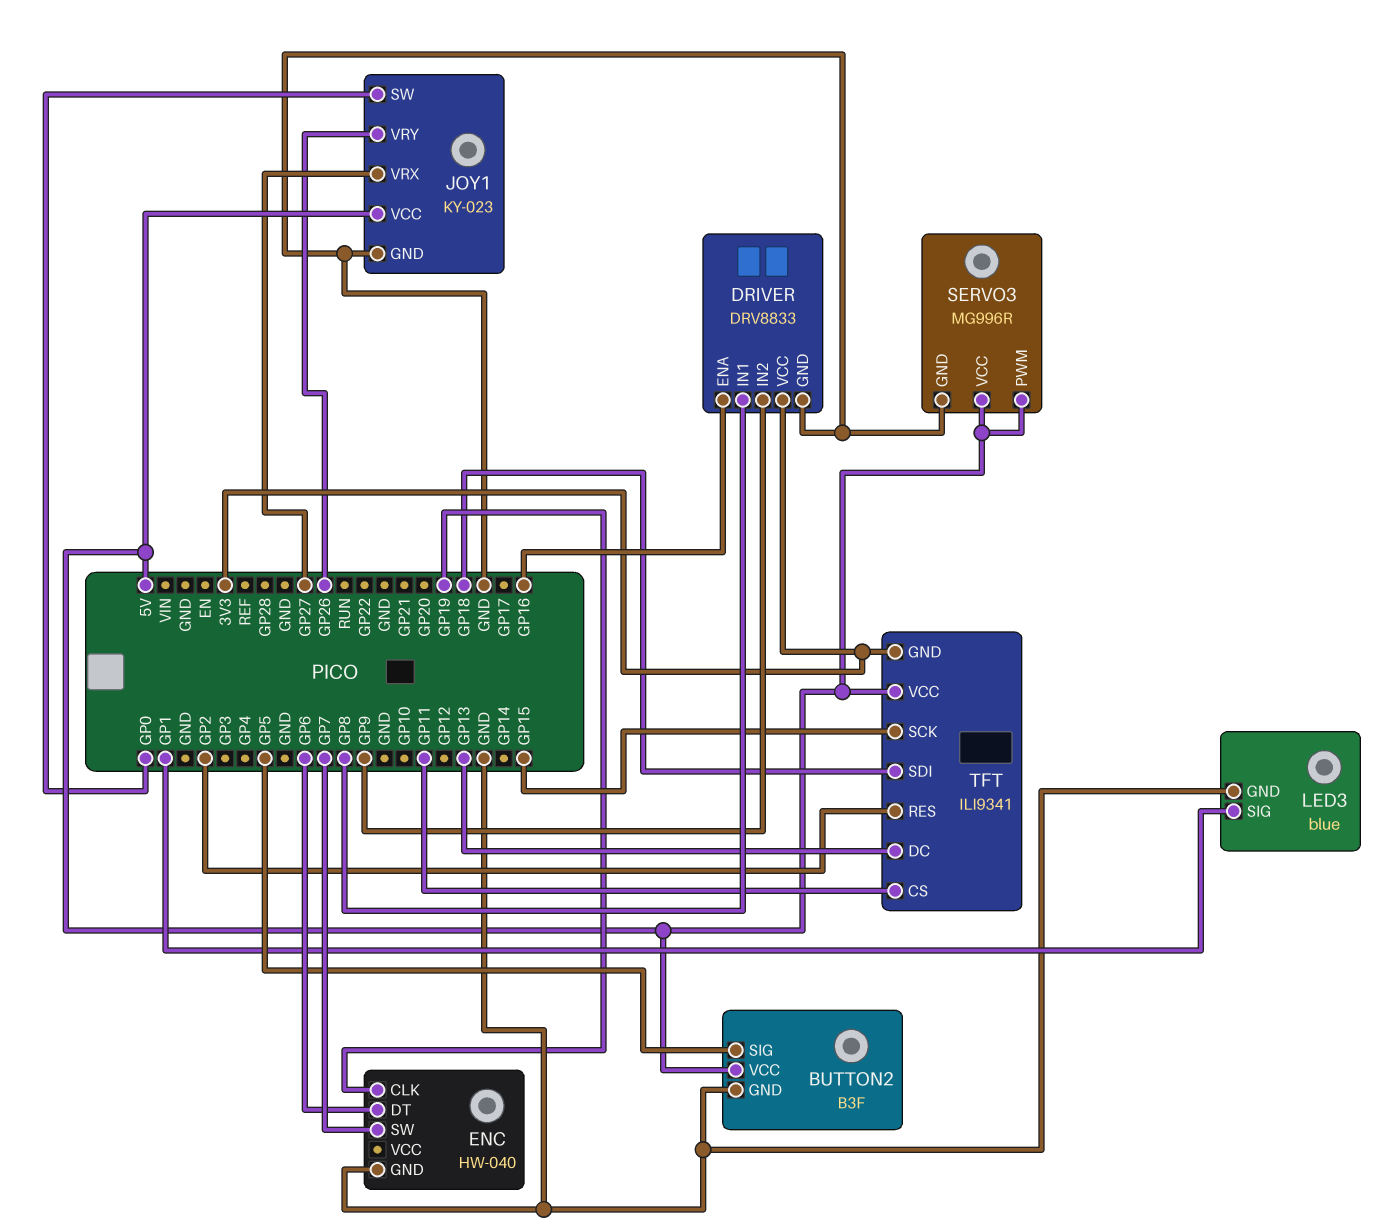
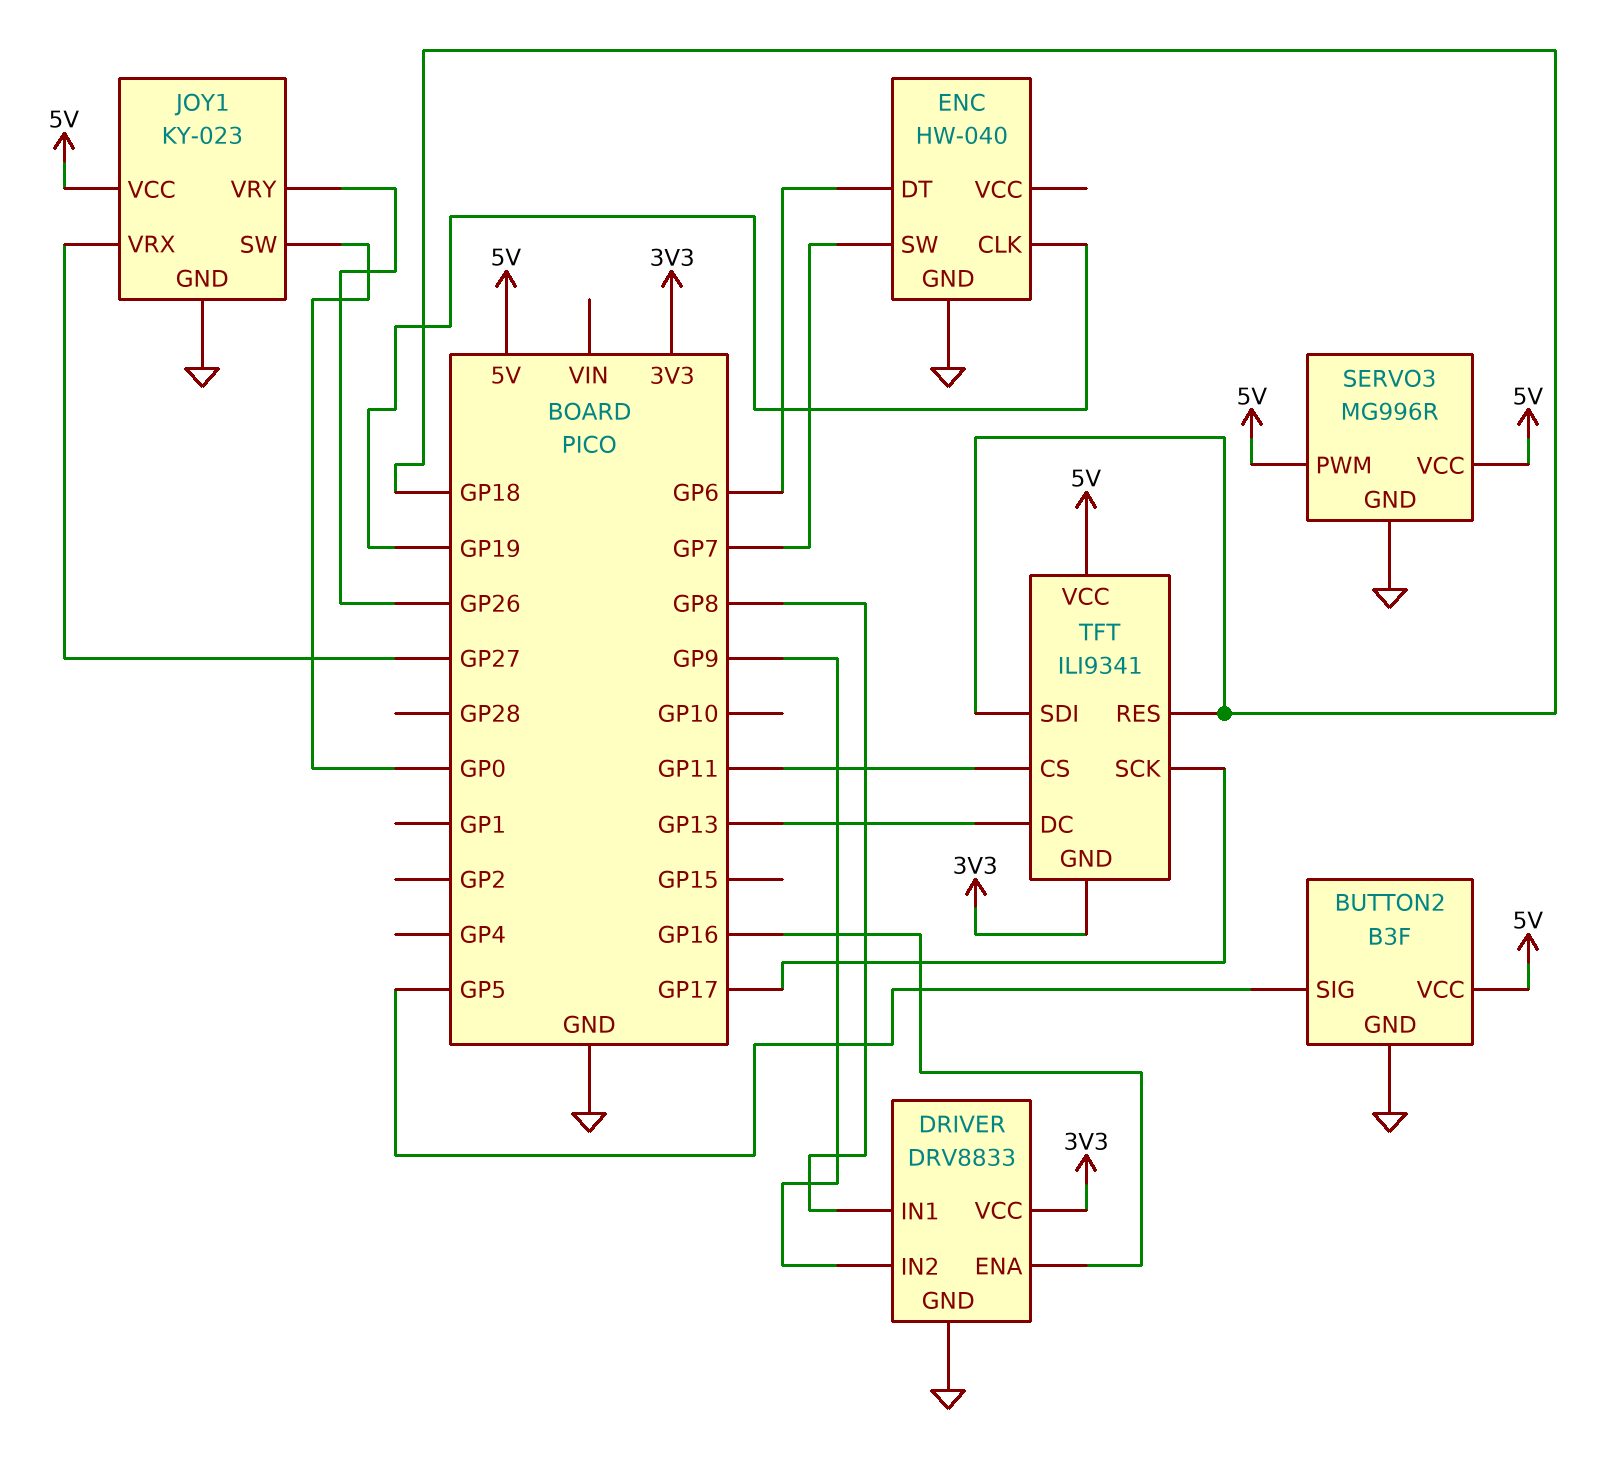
LED3: blue -> none
LED3 pin GND: GND -> none
LED3 pin SIG: GP1 -> none
TFT pin RES: GP2 -> GP18
TFT pin SCK: GP15 -> GP17

